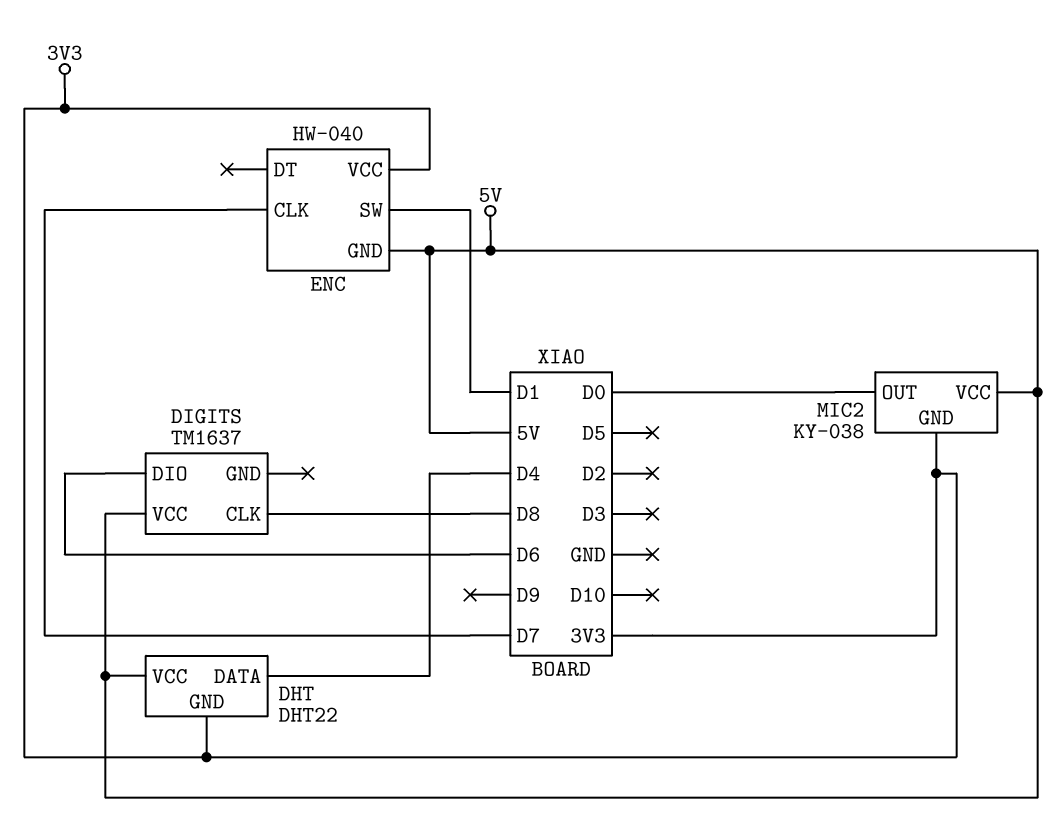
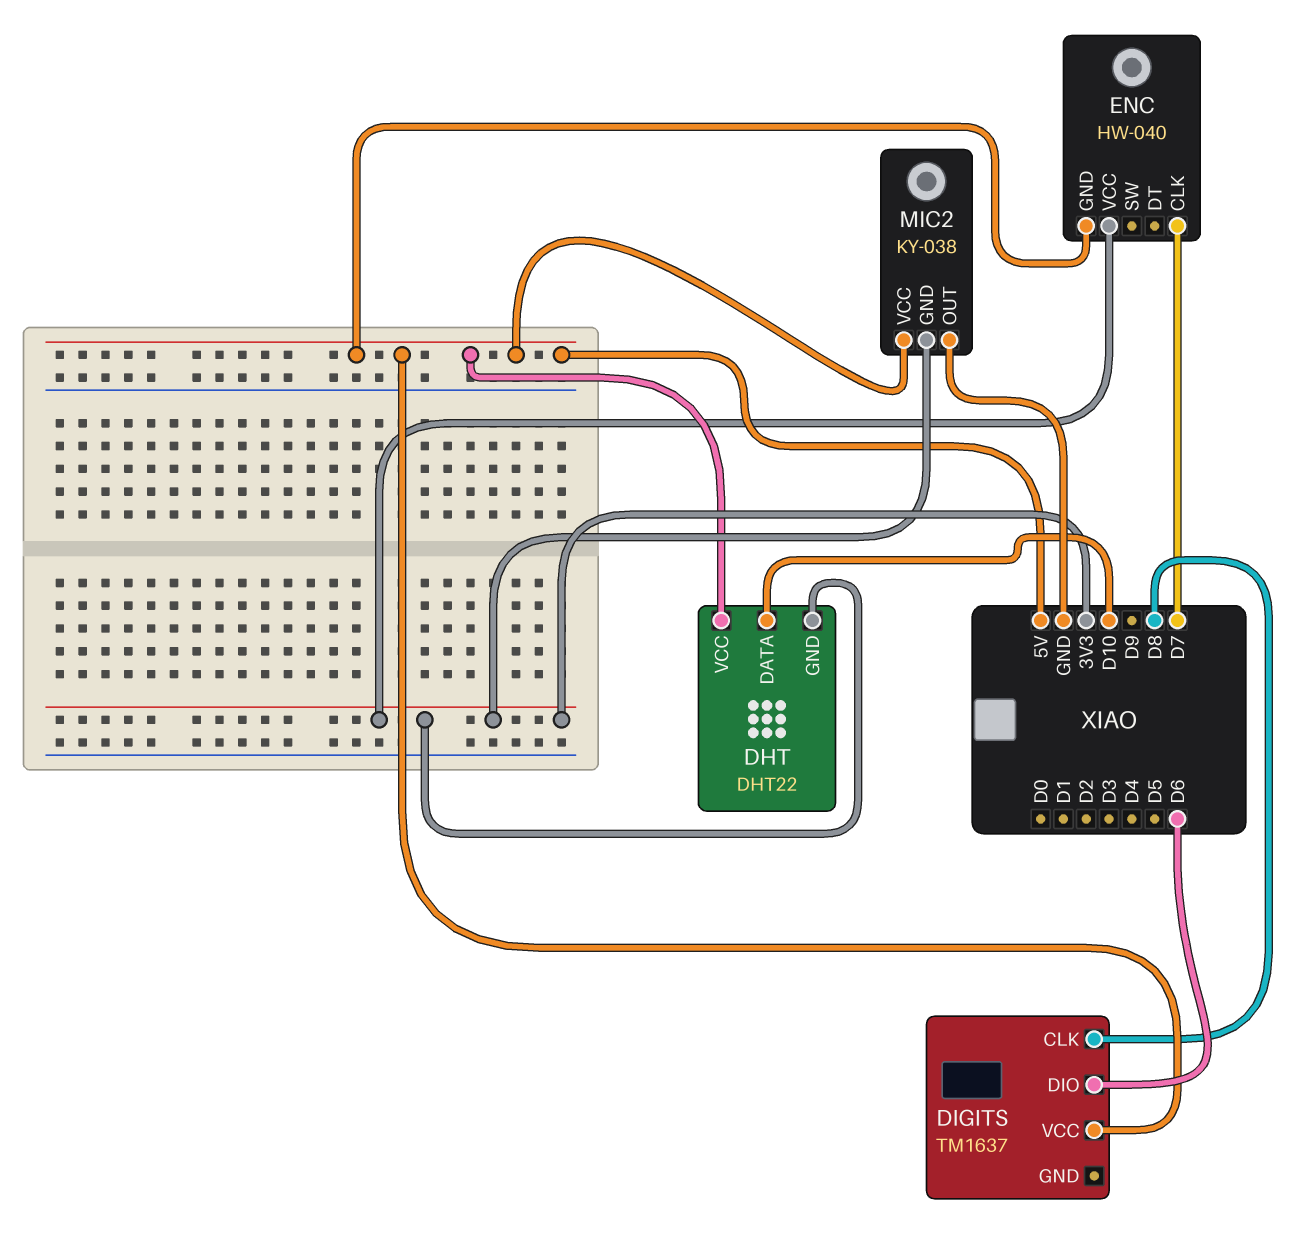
DHT pin DATA: D4 -> D10
ENC pin SW: D1 -> none
MIC2 pin OUT: D0 -> GND

